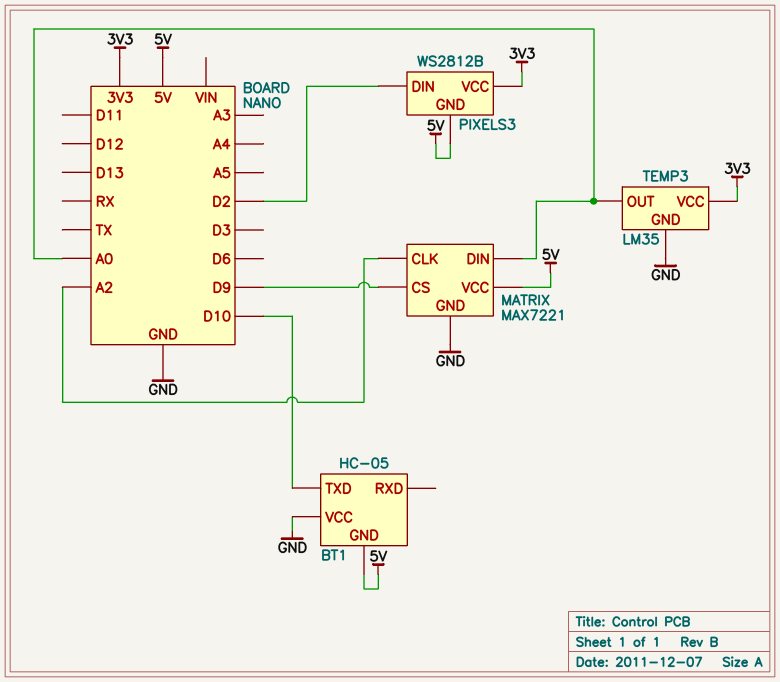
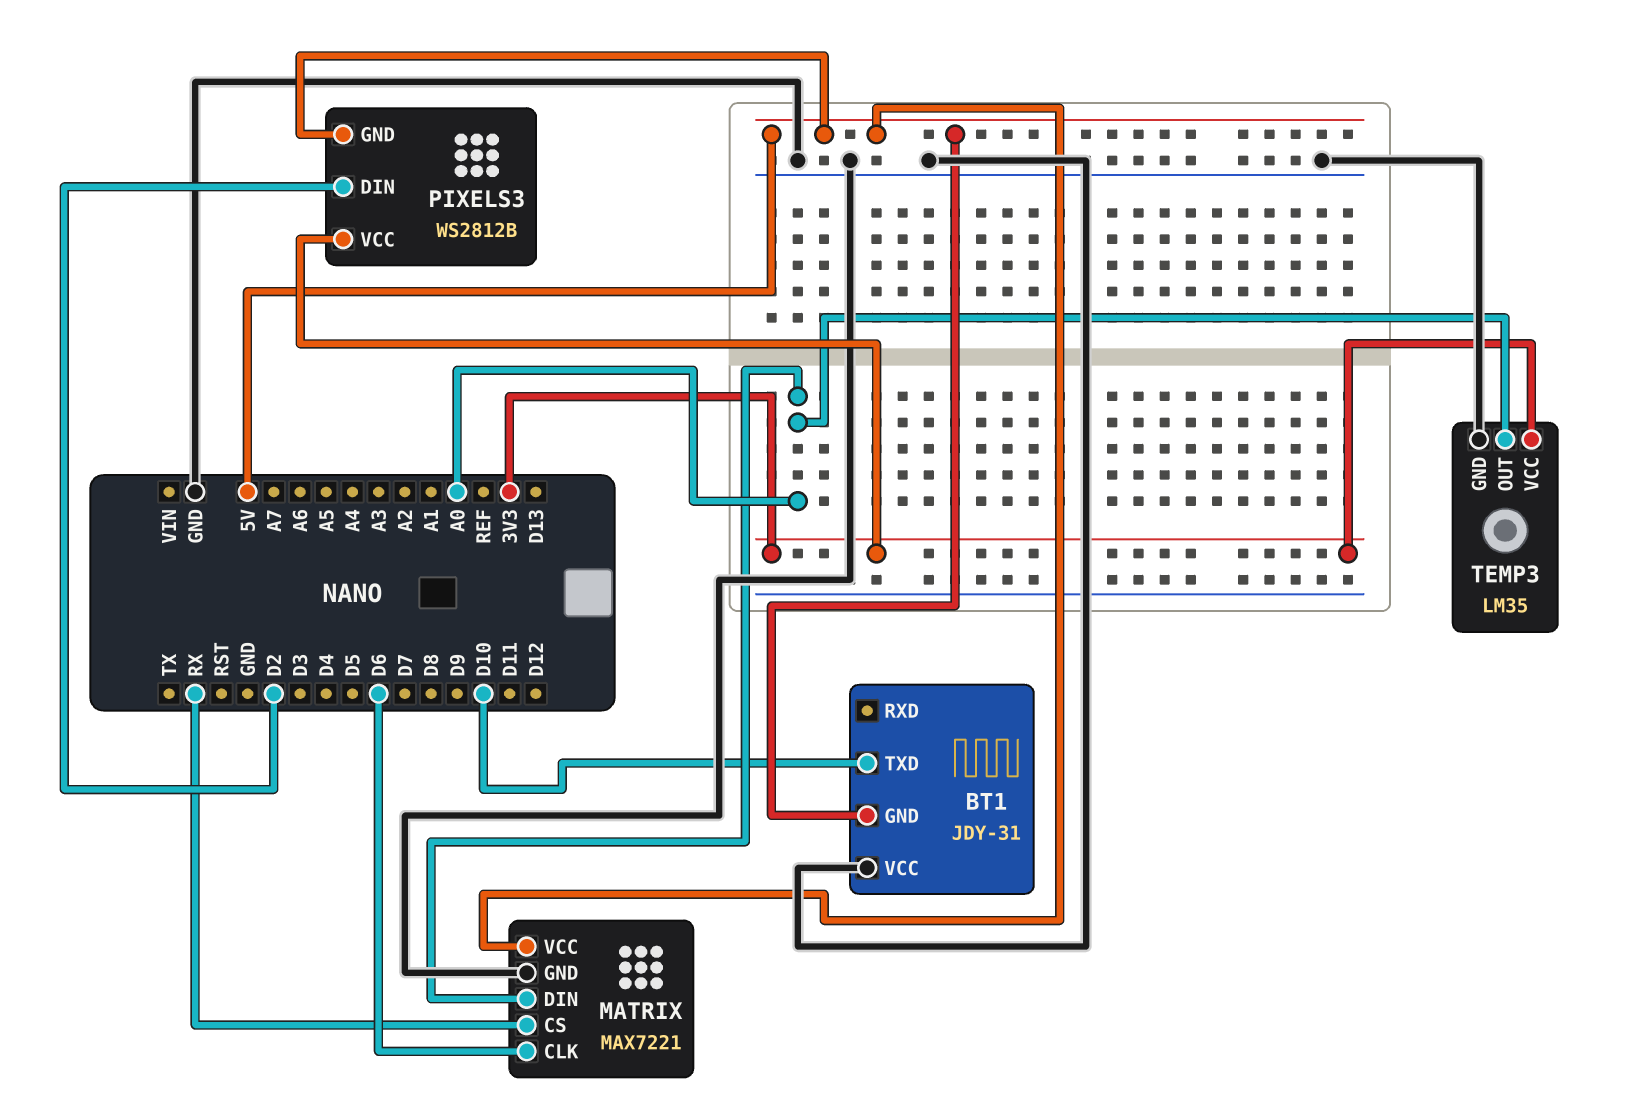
BT1: HC-05 -> JDY-31
MATRIX pin CLK: A2 -> D6
MATRIX pin CS: D9 -> RX

